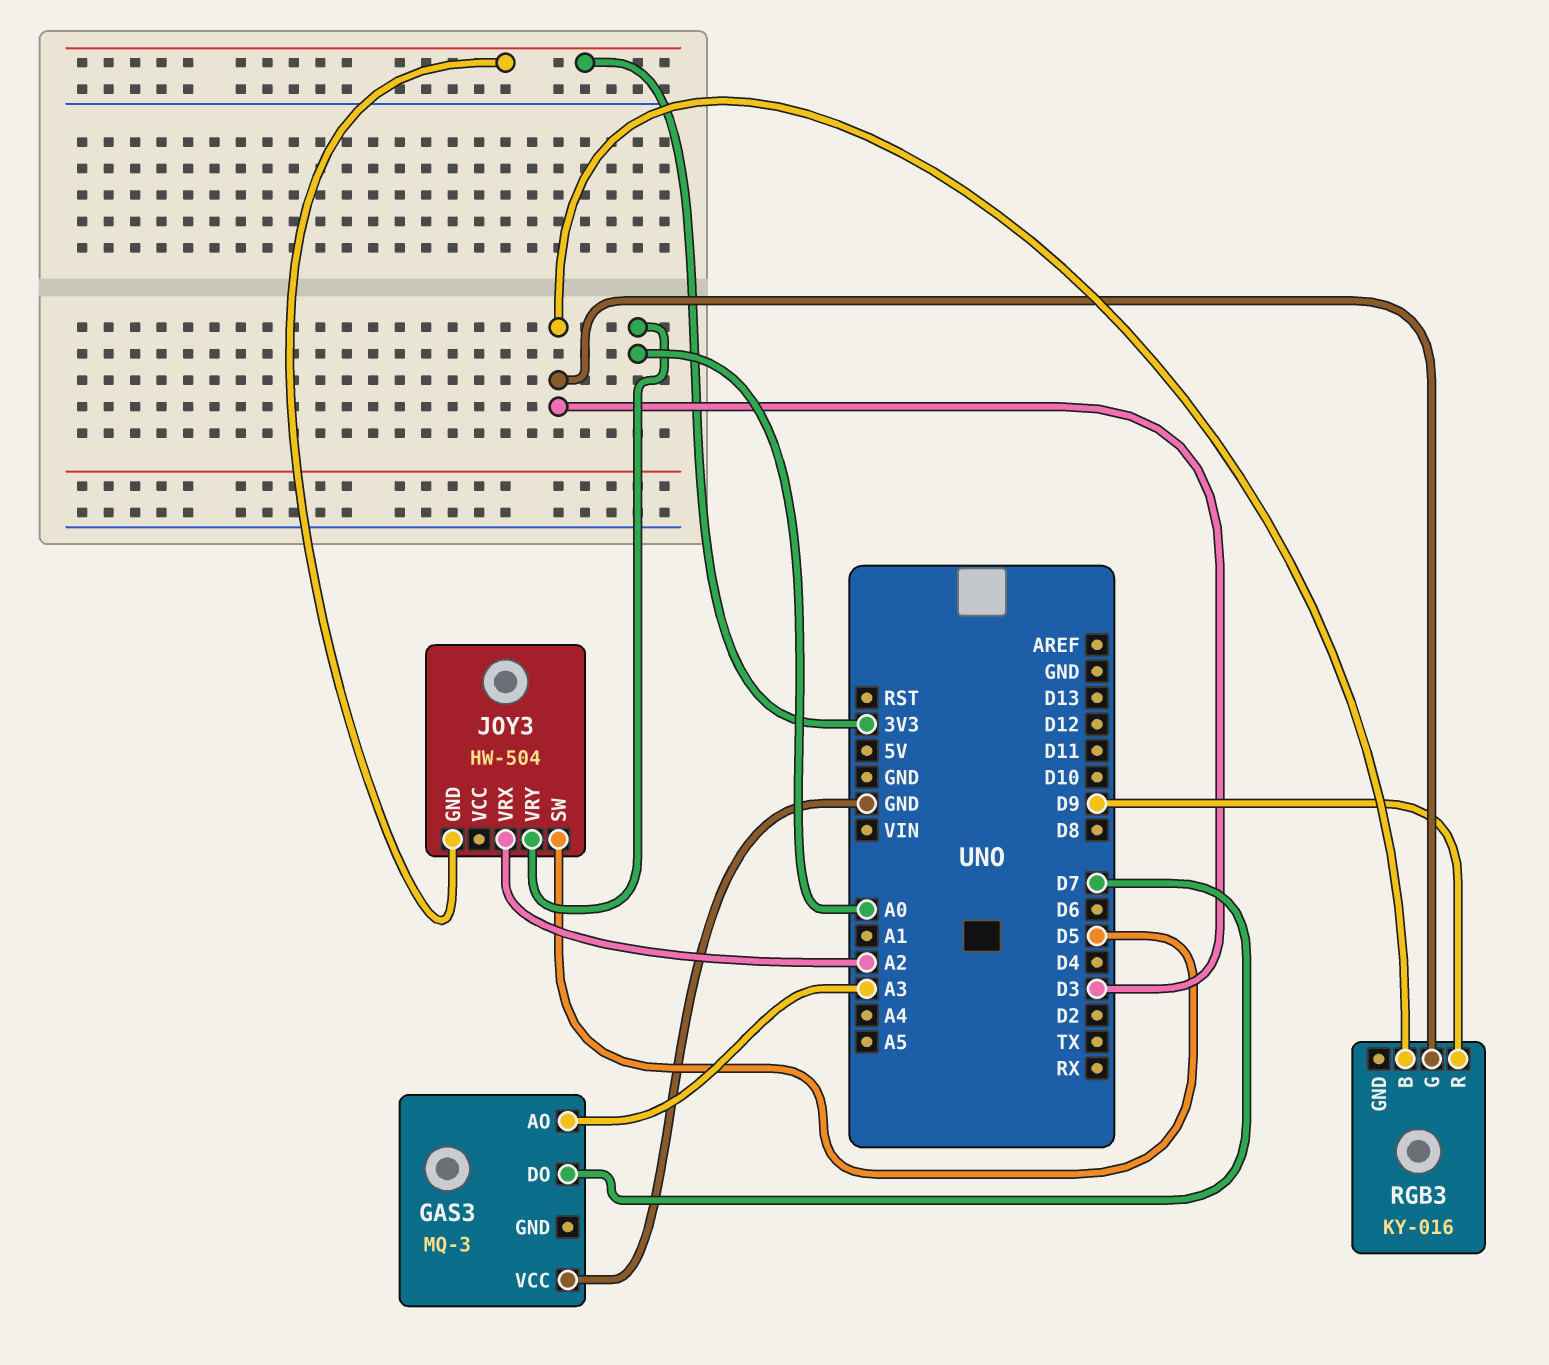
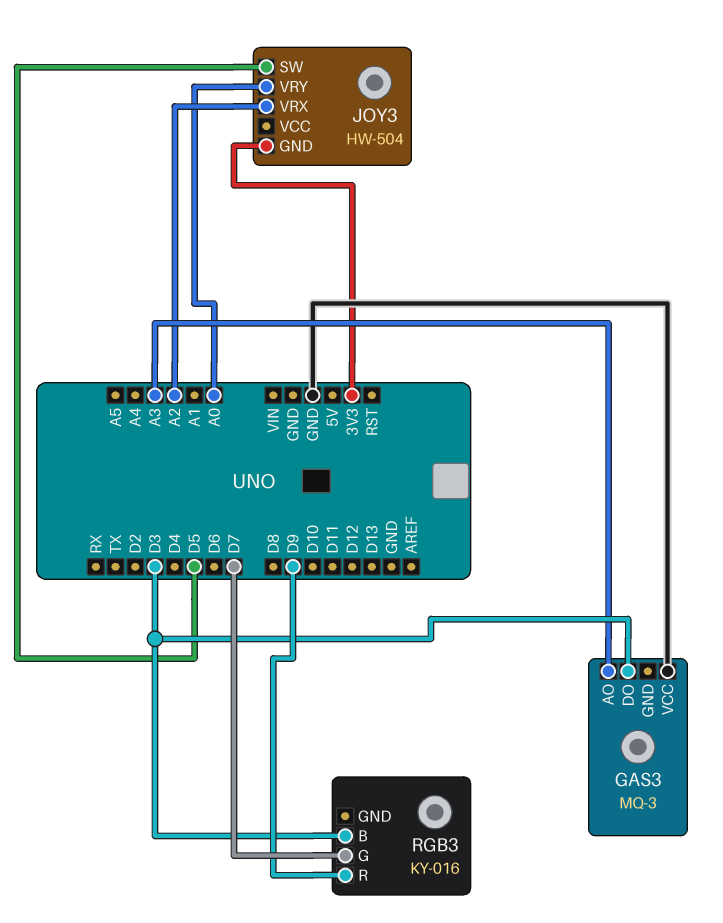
GAS3 pin DO: D7 -> D3
RGB3 pin G: D3 -> D7

